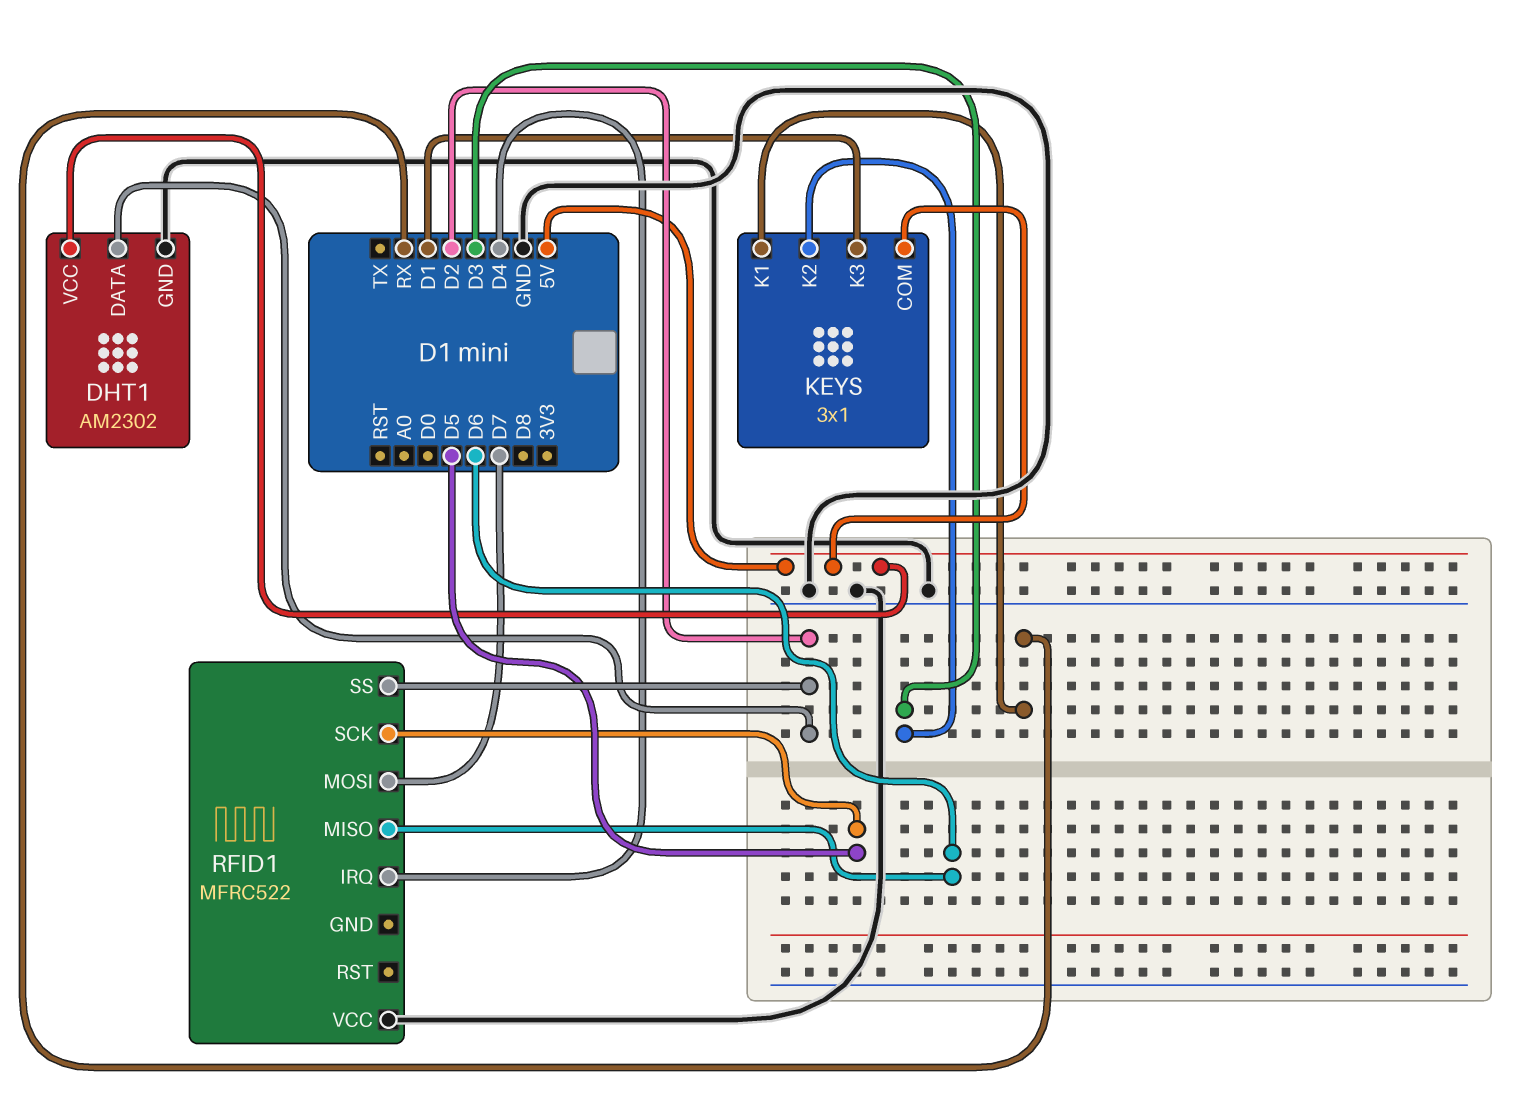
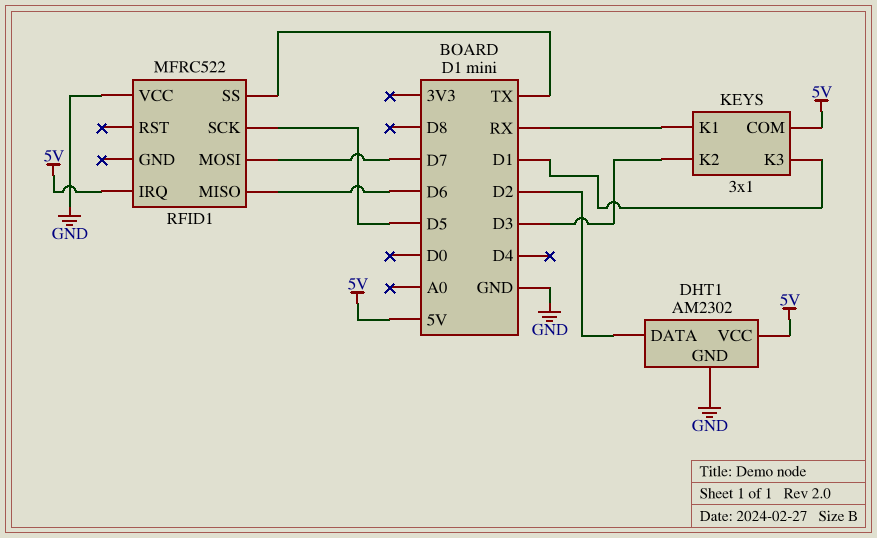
RFID1 pin IRQ: D4 -> 5V
RFID1 pin SS: D2 -> TX

